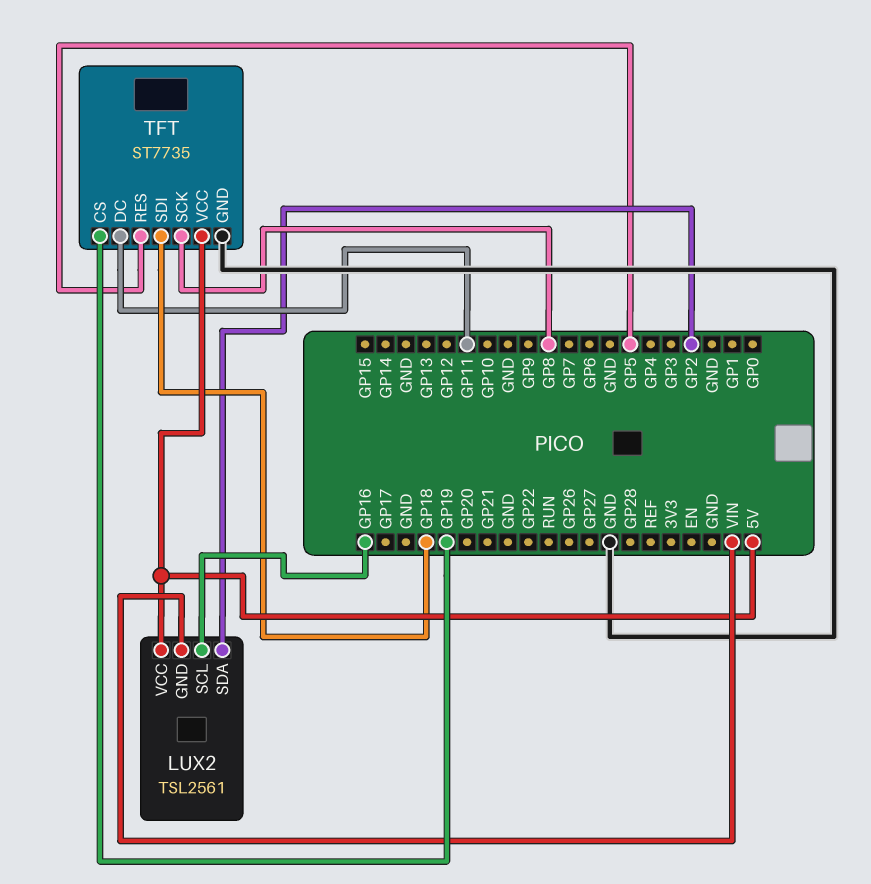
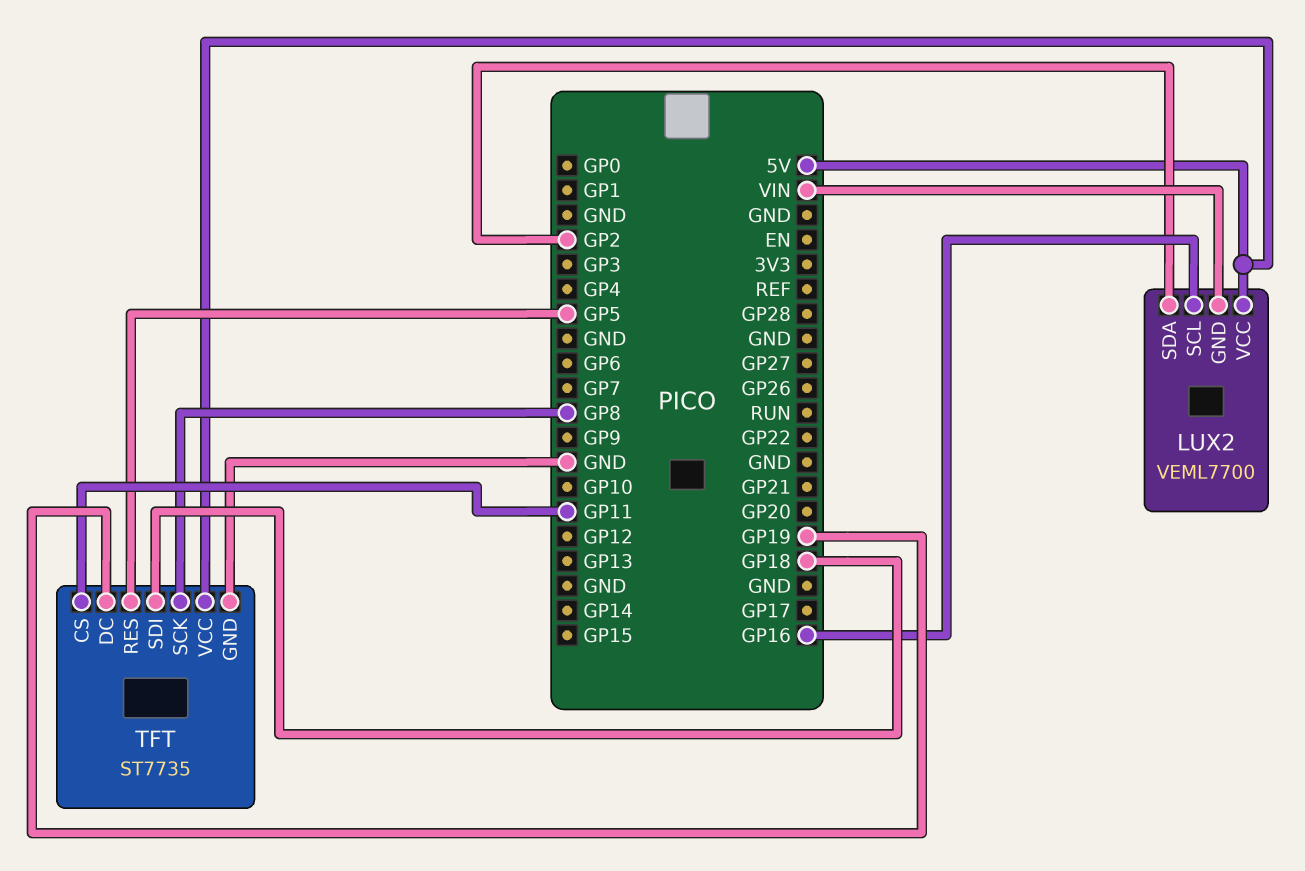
LUX2: TSL2561 -> VEML7700
TFT pin CS: GP19 -> GP11
TFT pin DC: GP11 -> GP19

